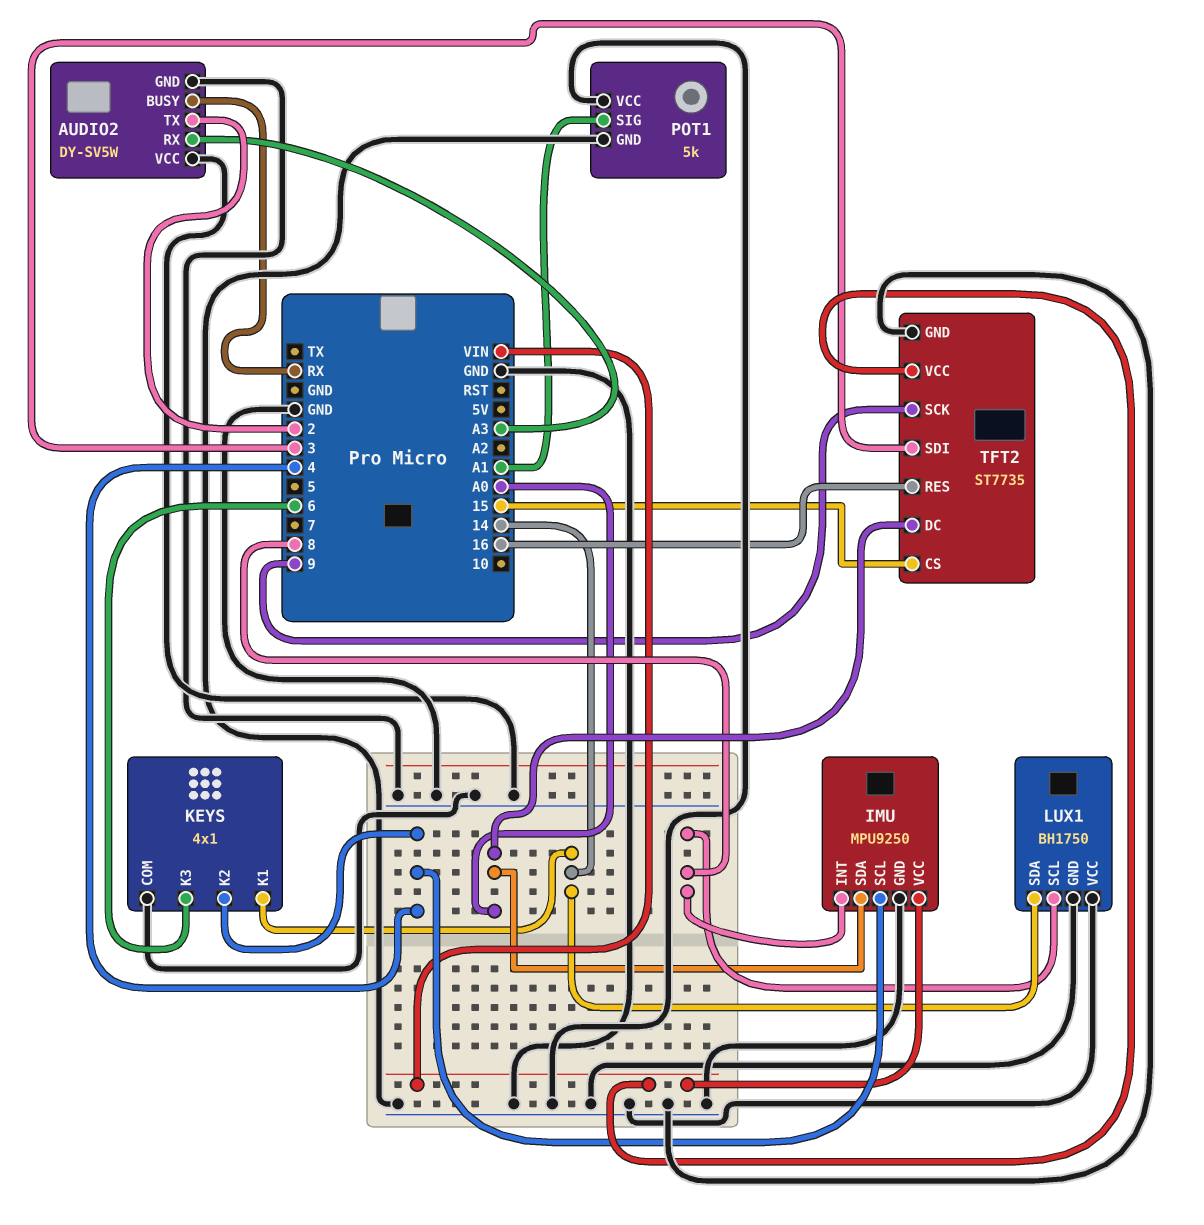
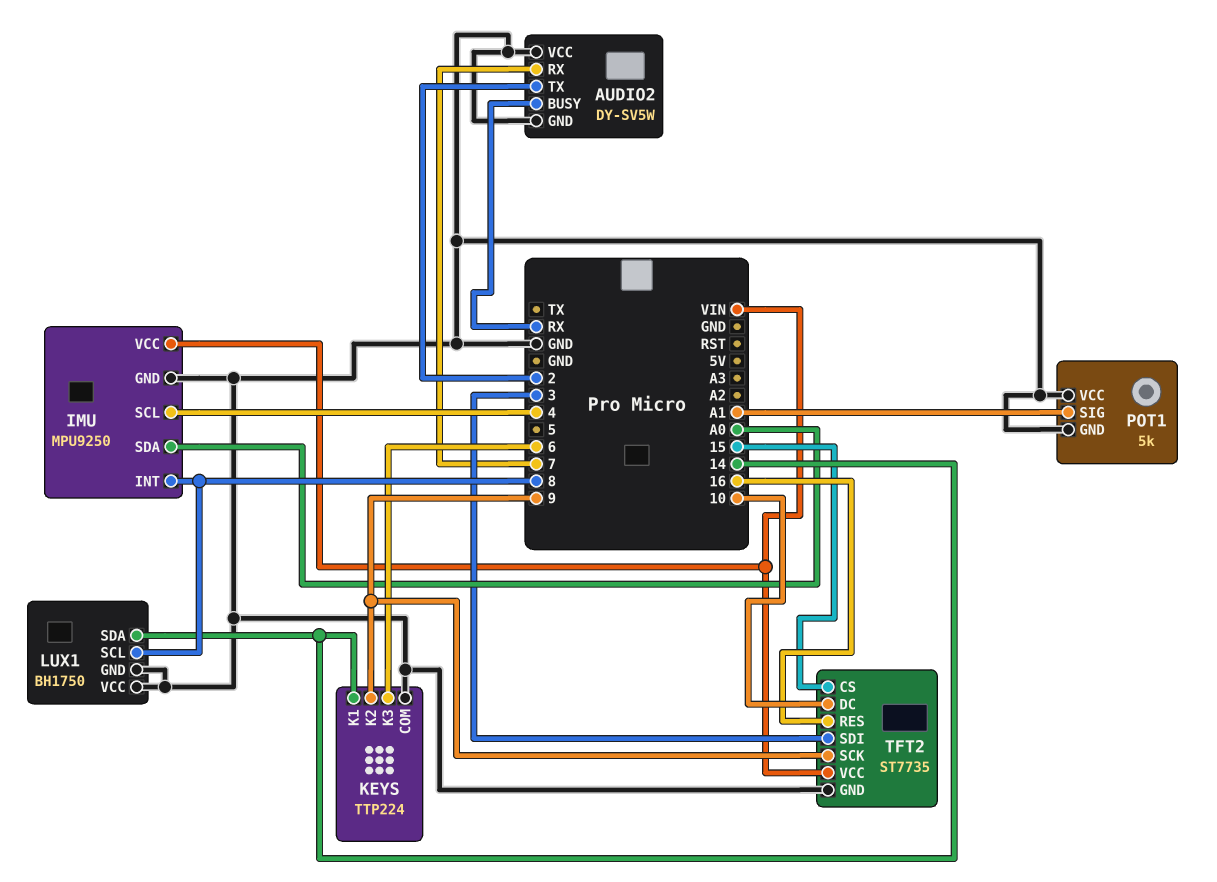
AUDIO2 pin RX: A3 -> 7
KEYS: 4x1 -> TTP224
KEYS pin K2: 4 -> 9
TFT2 pin DC: A0 -> 10

